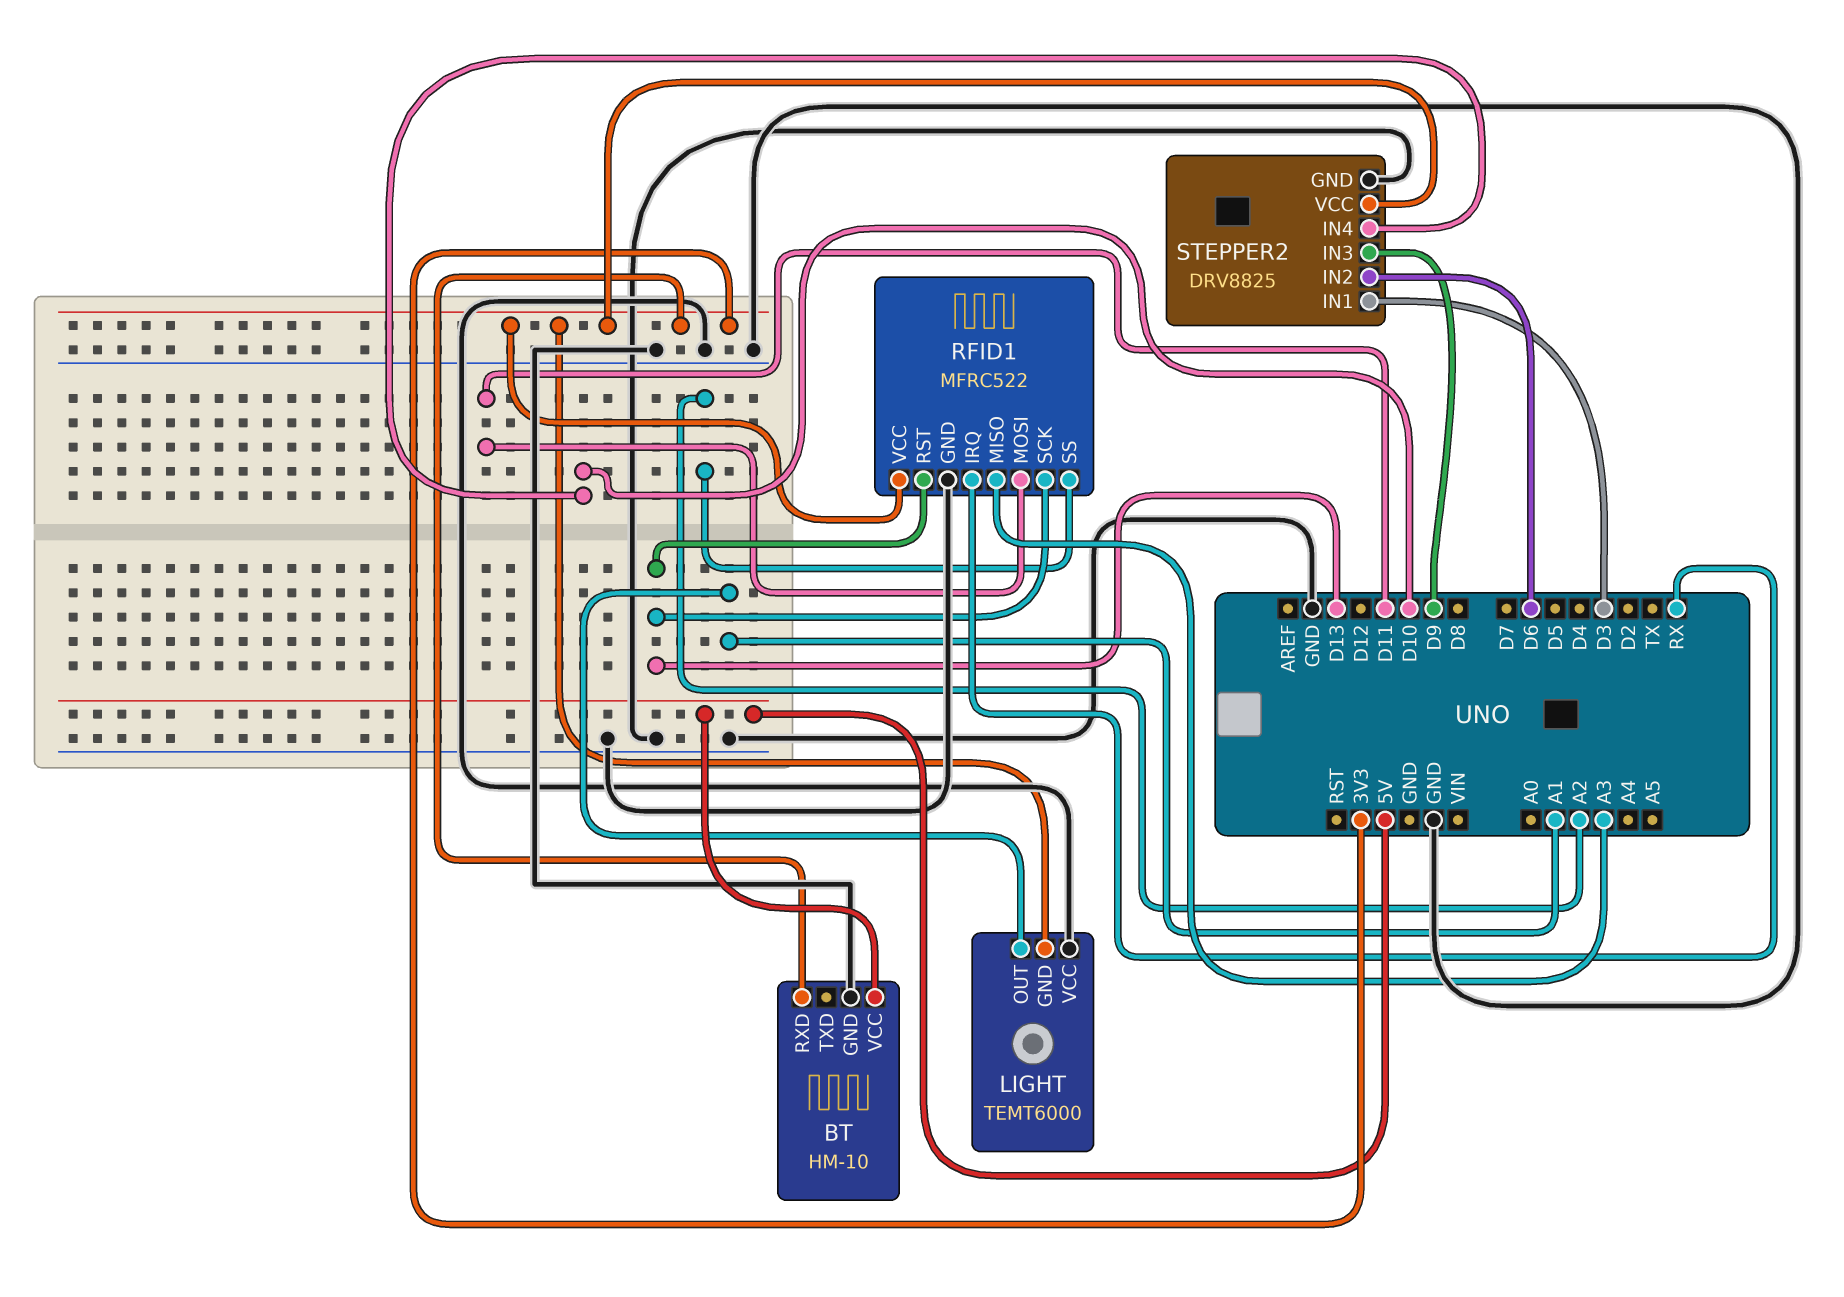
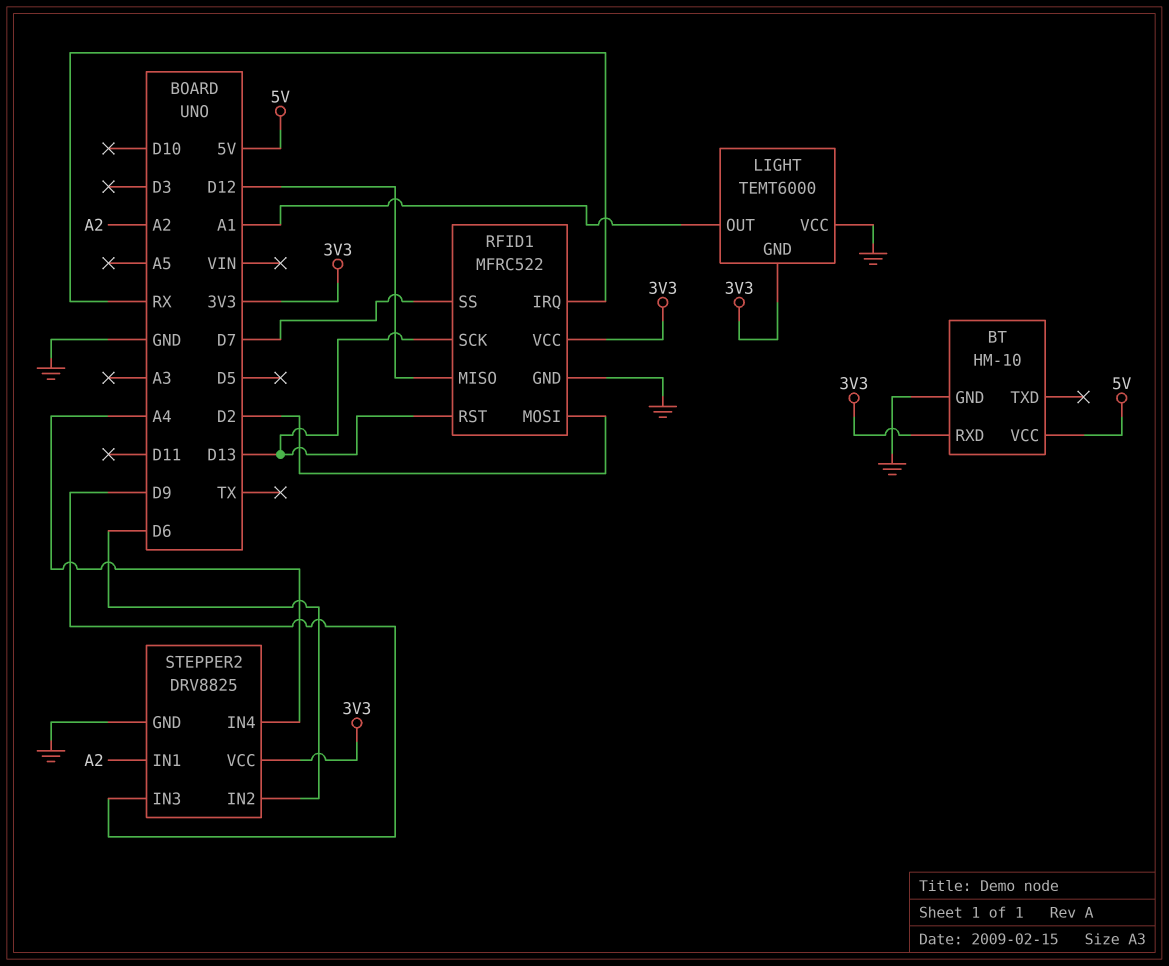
RFID1 pin MISO: A3 -> D12
RFID1 pin MOSI: D11 -> D2
RFID1 pin SS: A2 -> D7
STEPPER2 pin IN1: D3 -> A2
STEPPER2 pin IN4: D10 -> A4

